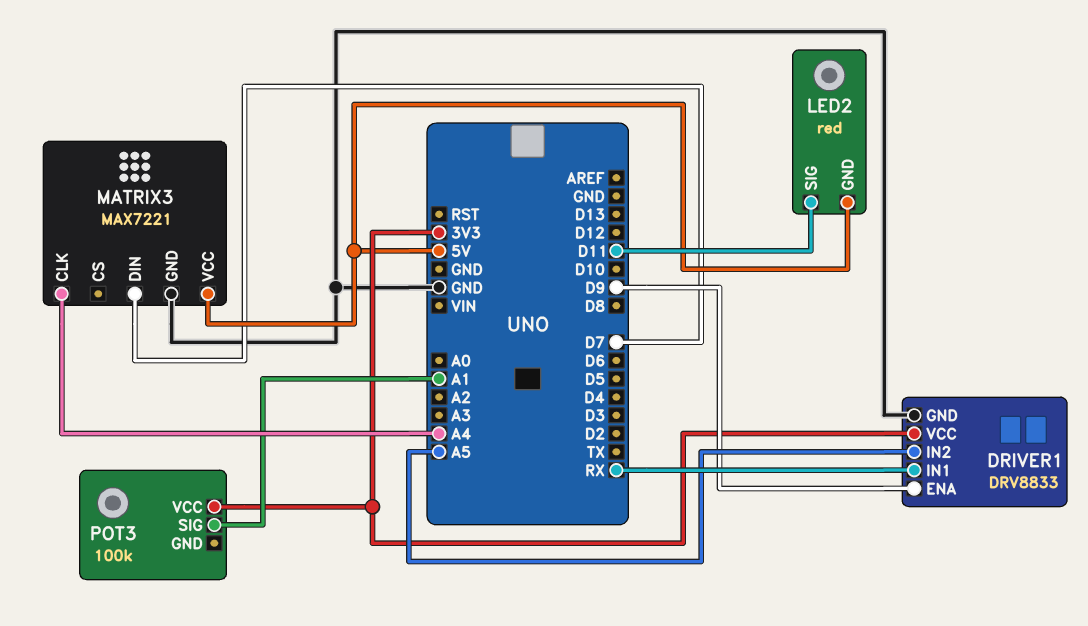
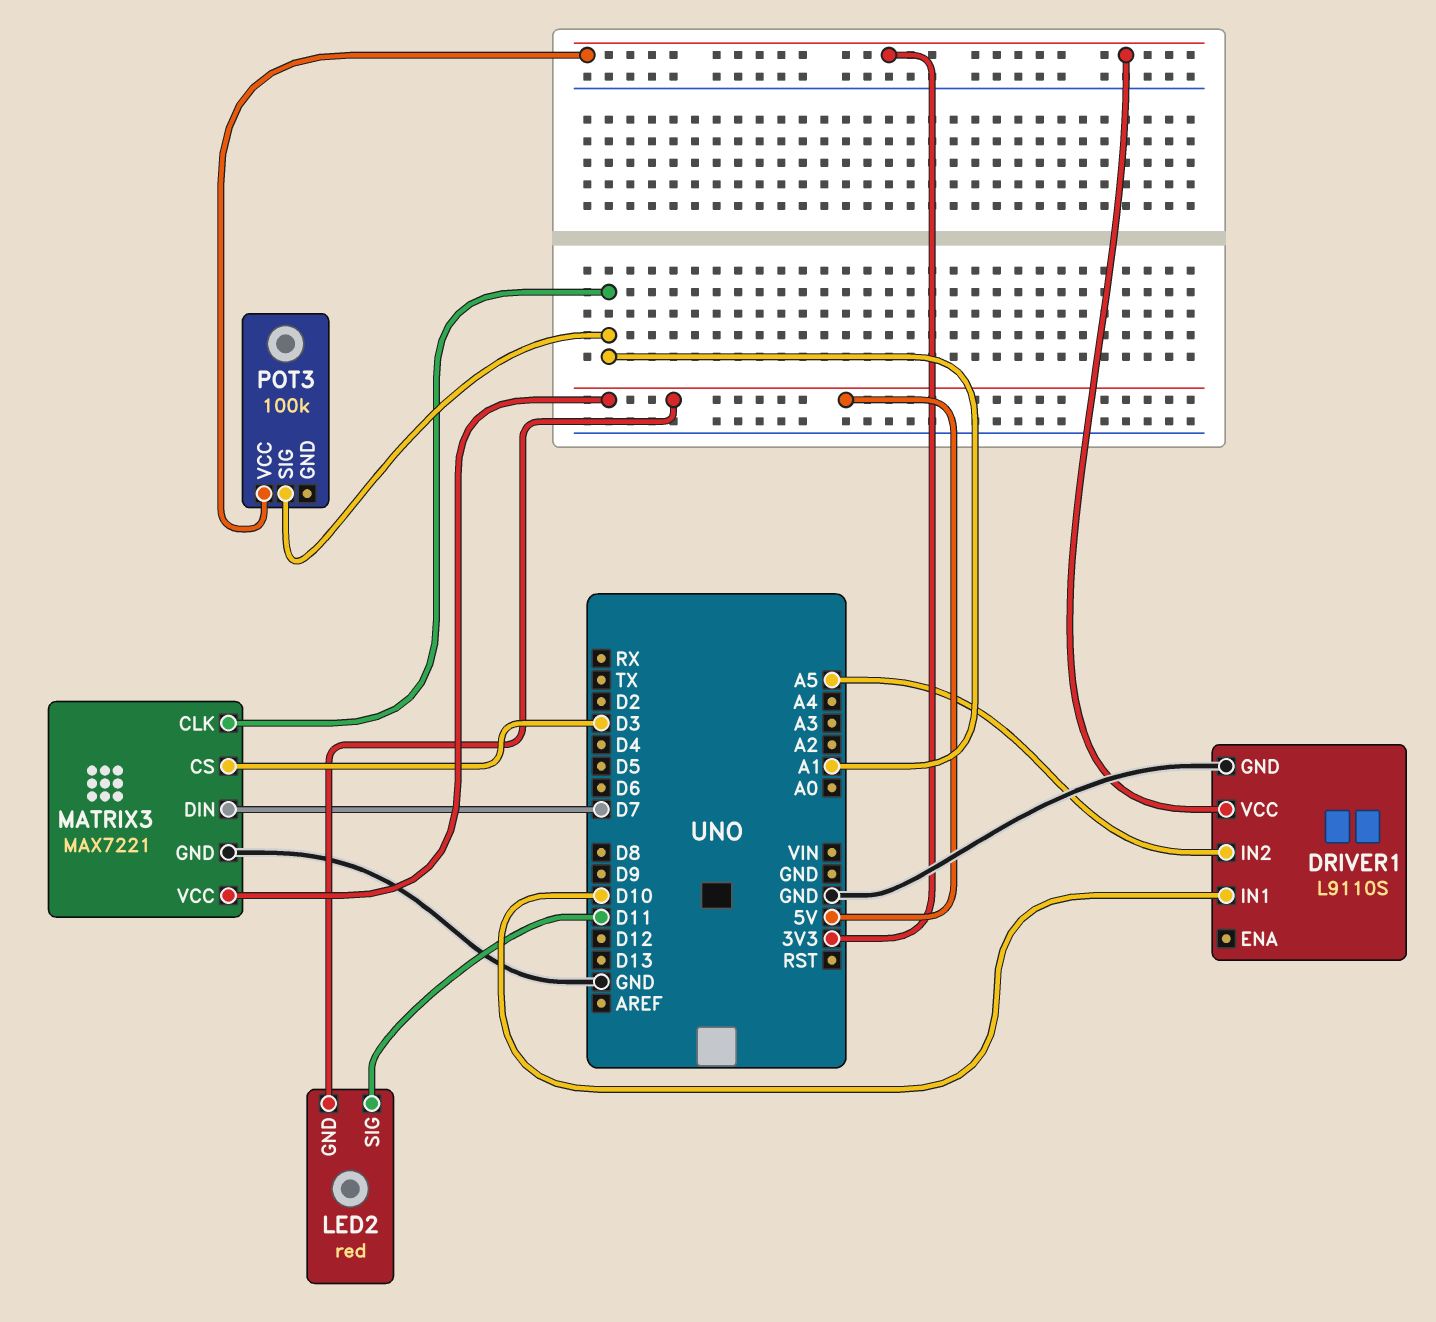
DRIVER1: DRV8833 -> L9110S
DRIVER1 pin ENA: D9 -> none
DRIVER1 pin IN1: RX -> D10
MATRIX3 pin CLK: A4 -> A1
MATRIX3 pin CS: none -> D3

